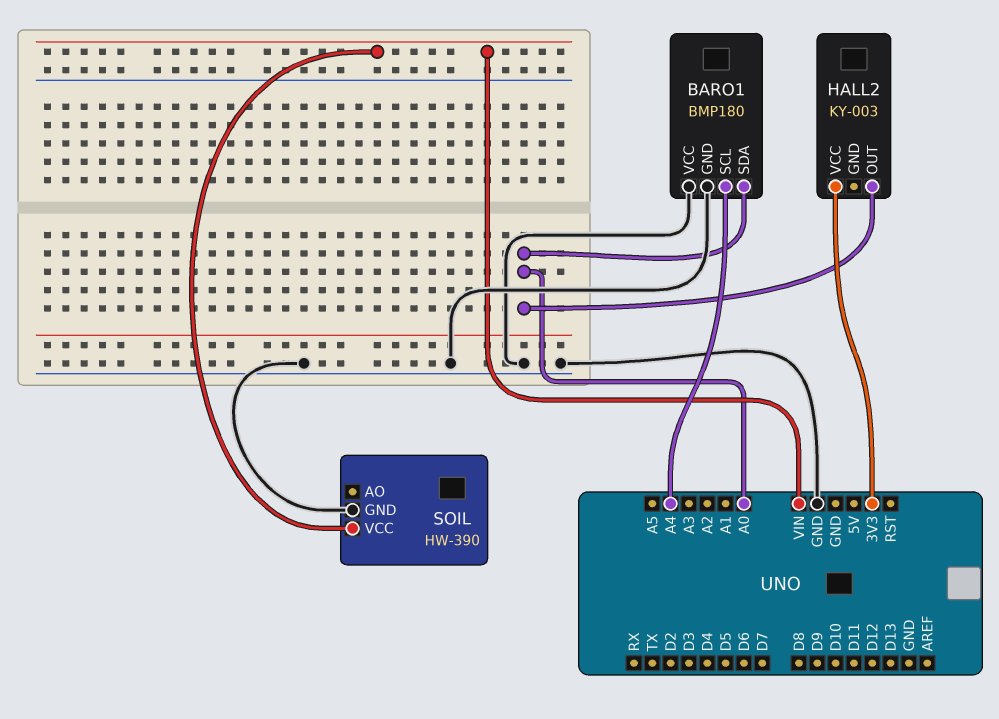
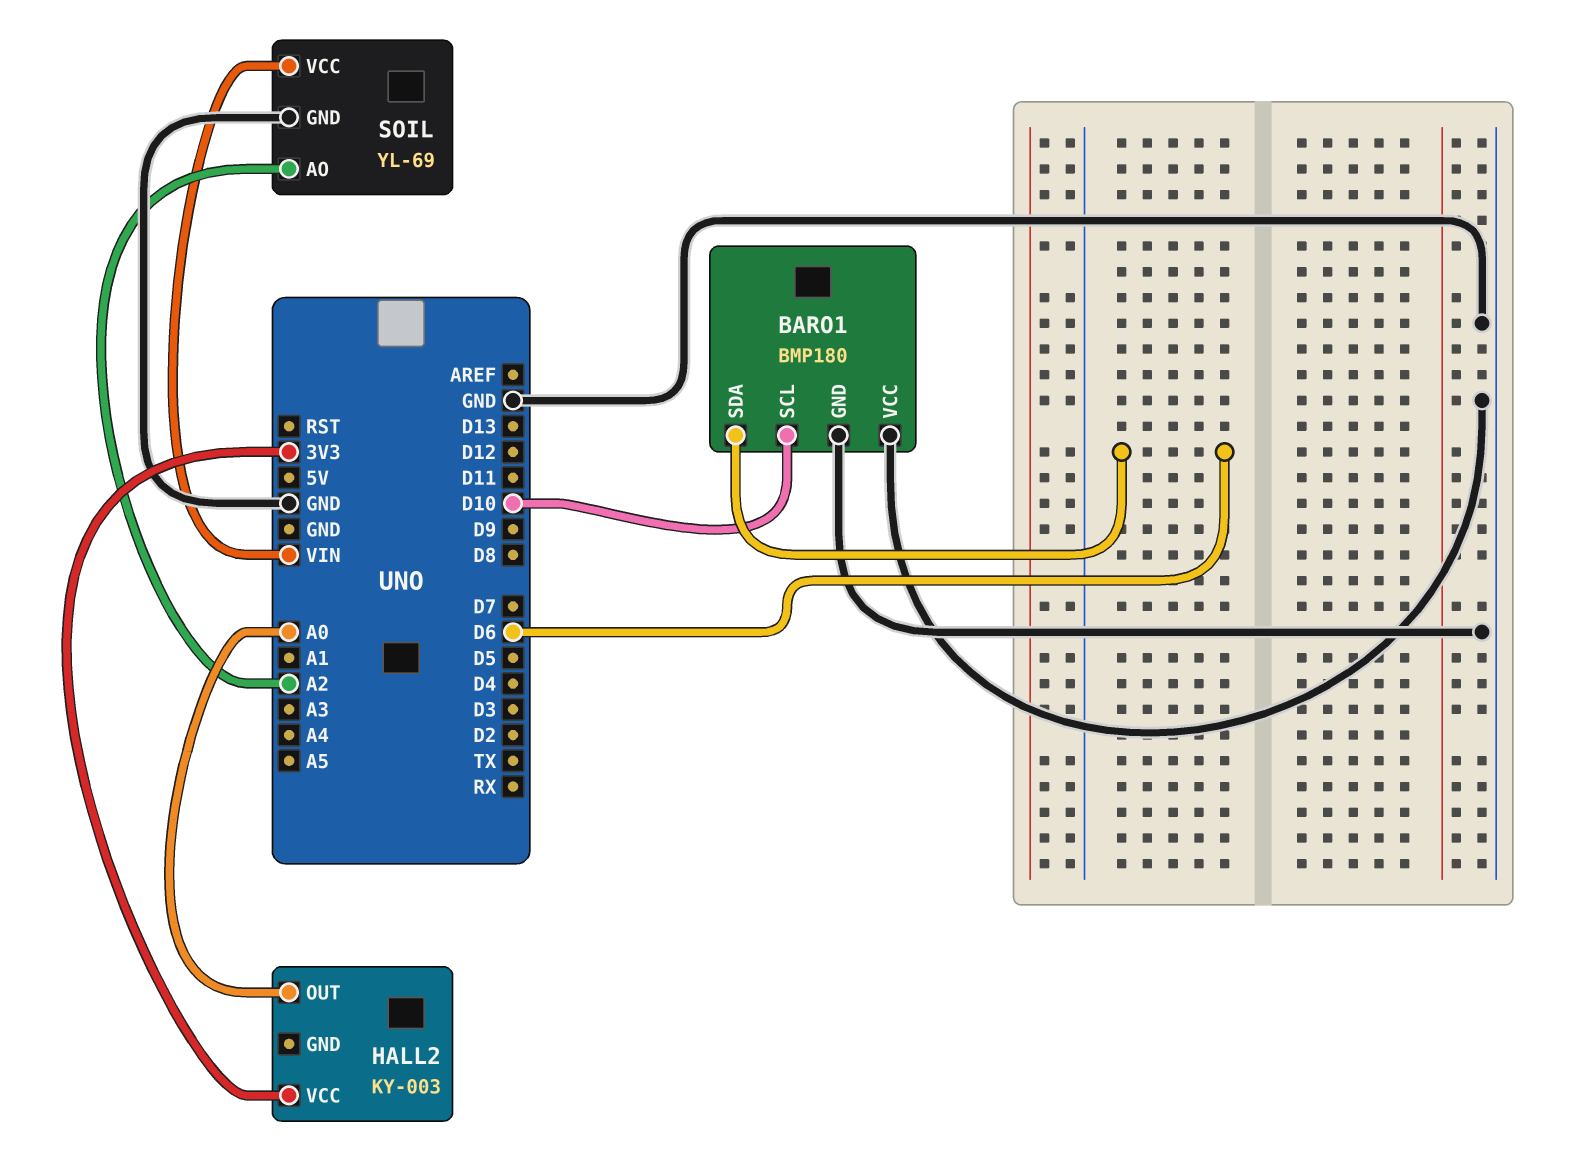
BARO1 pin SCL: A4 -> D10
BARO1 pin SDA: A0 -> D6
SOIL: HW-390 -> YL-69
SOIL pin AO: none -> A2

